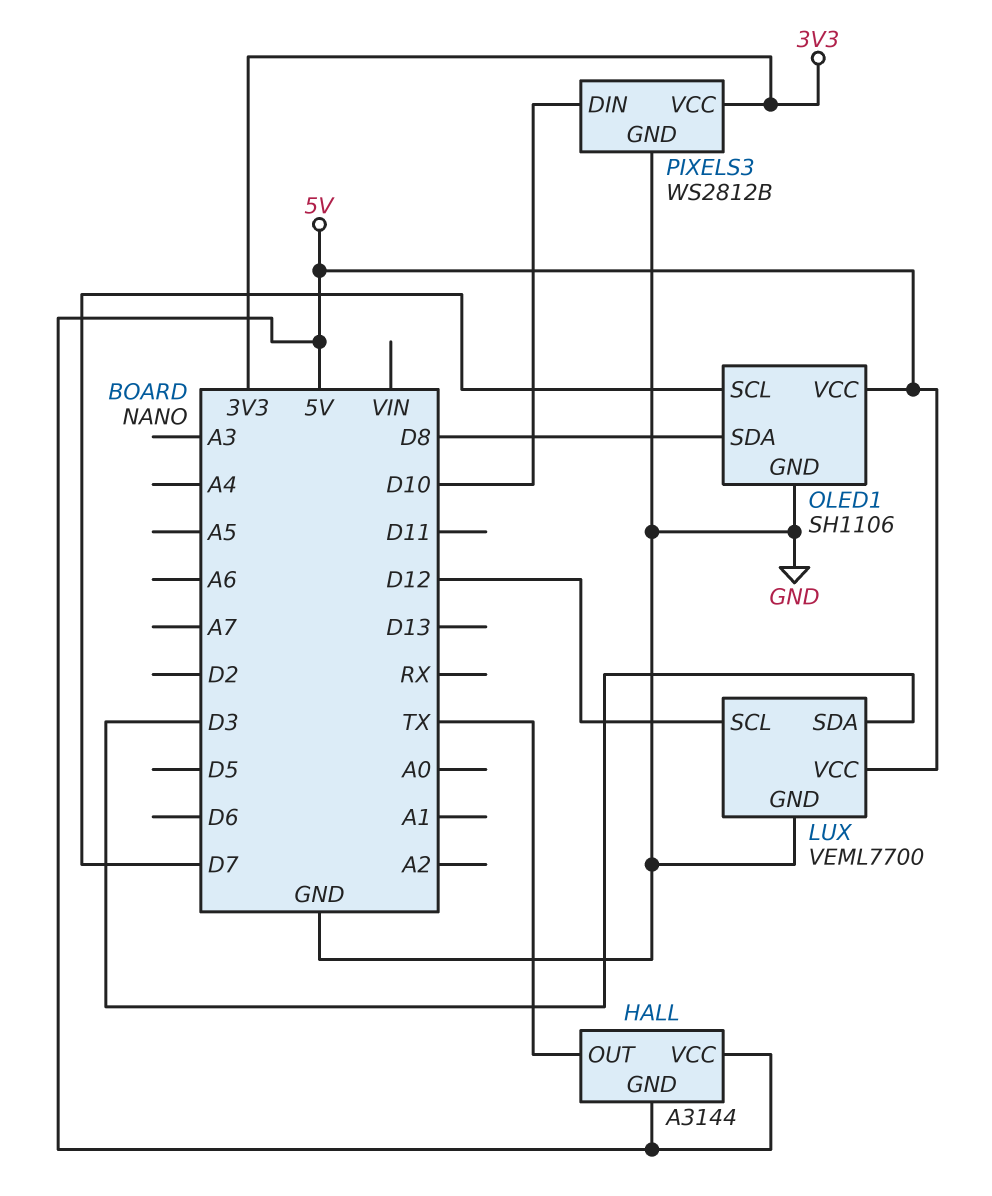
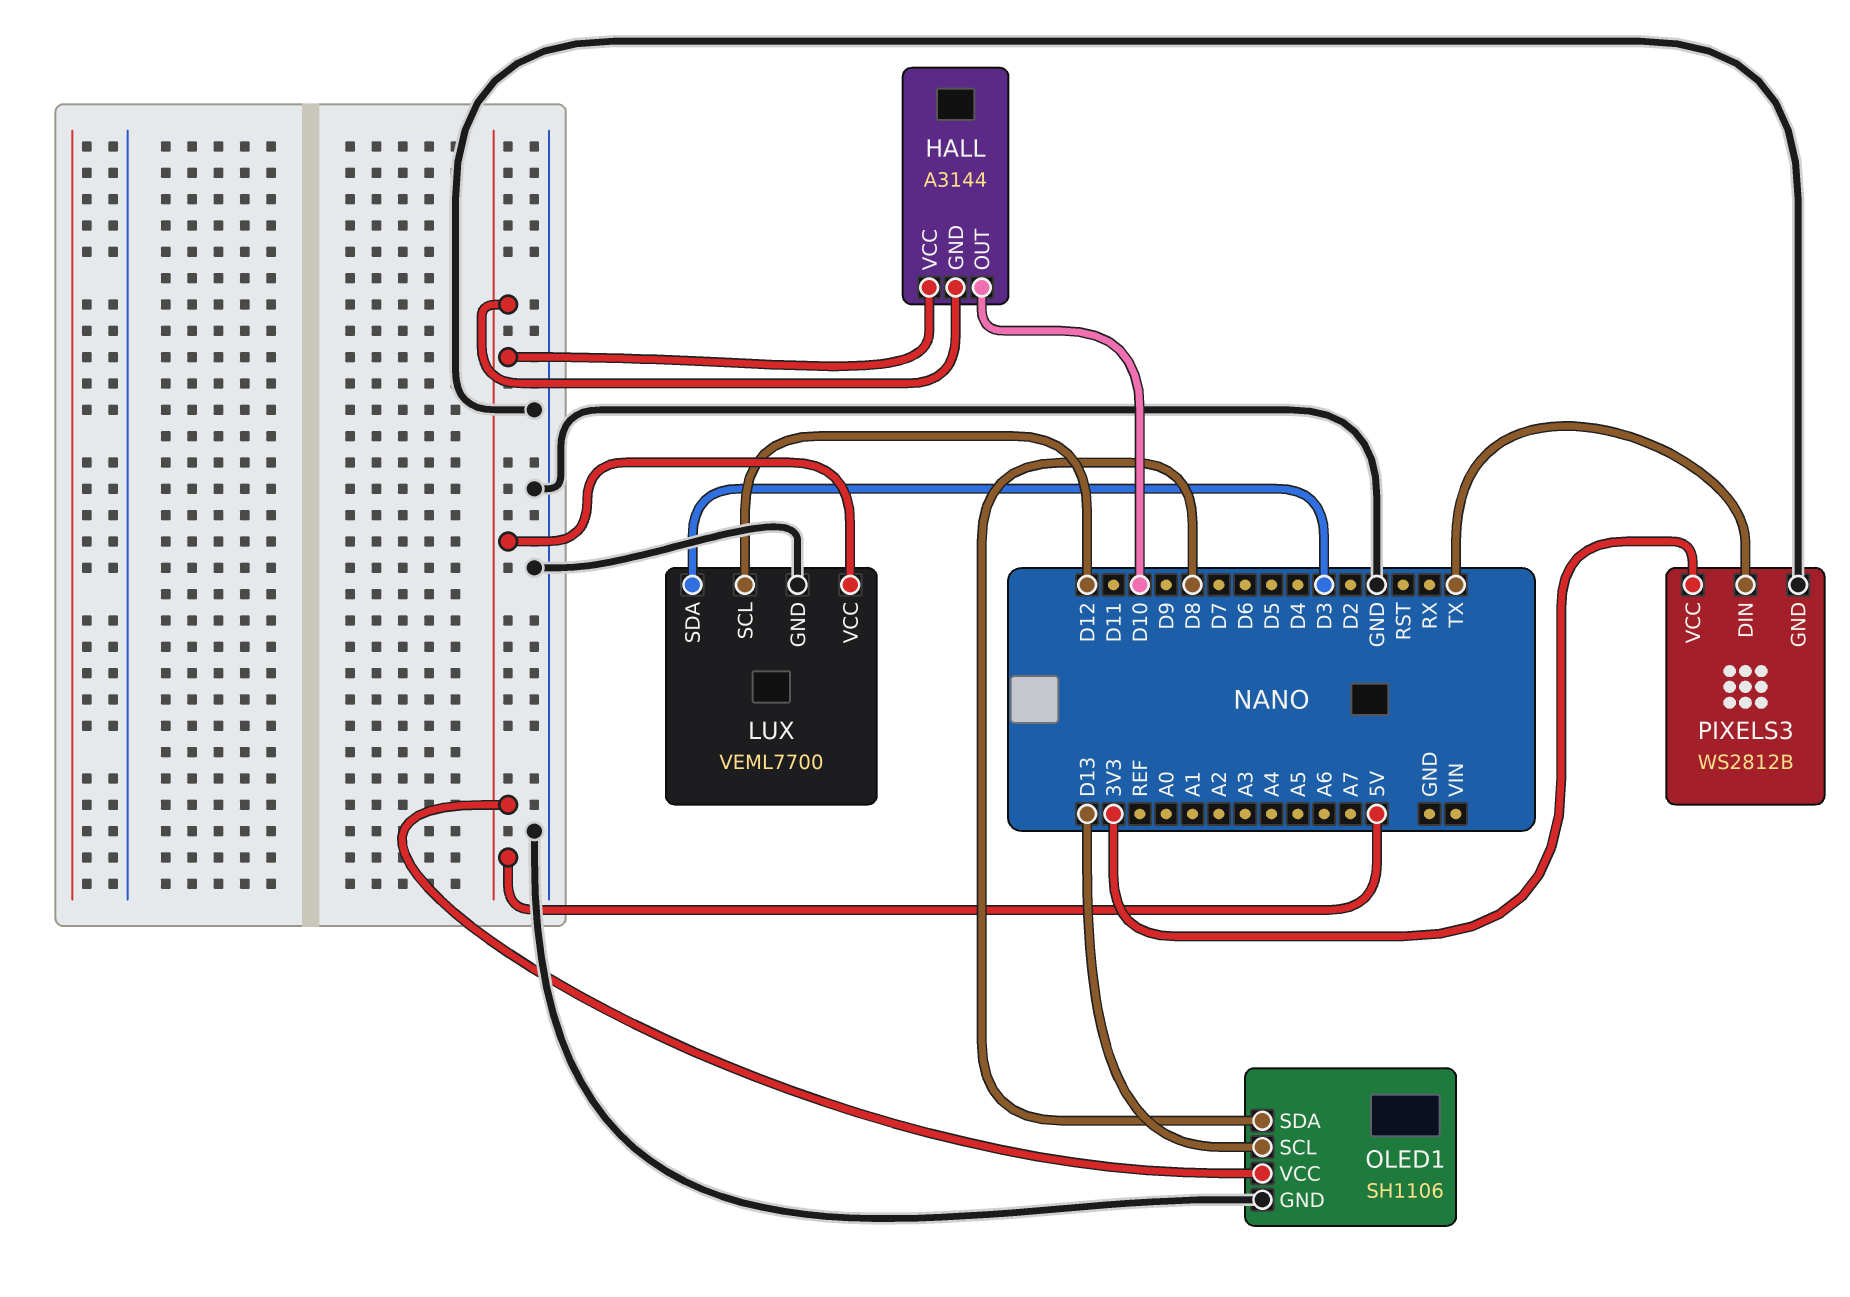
HALL pin OUT: TX -> D10
OLED1 pin SCL: D7 -> D13
PIXELS3 pin DIN: D10 -> TX

